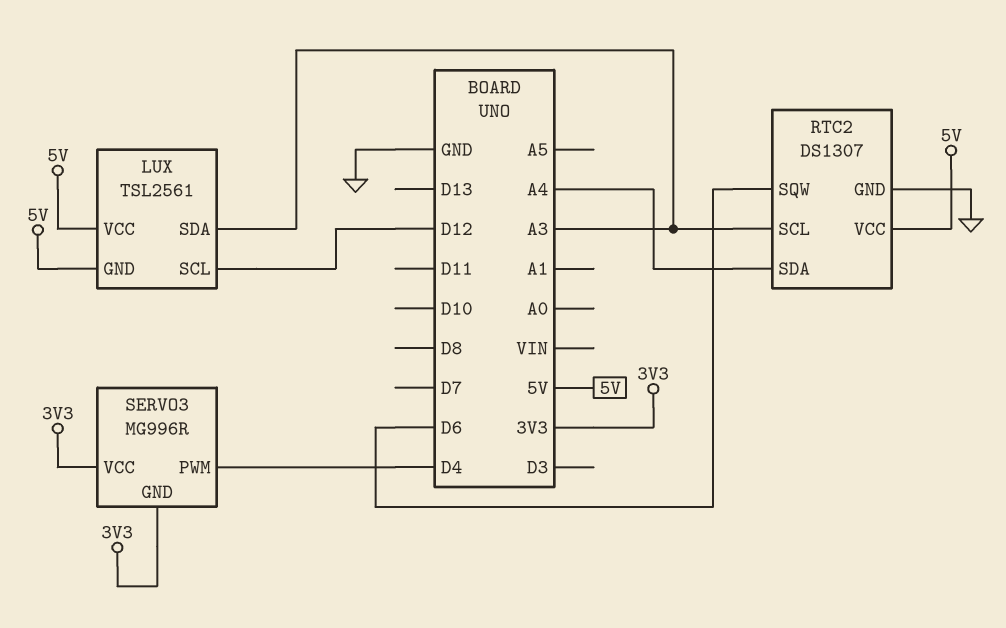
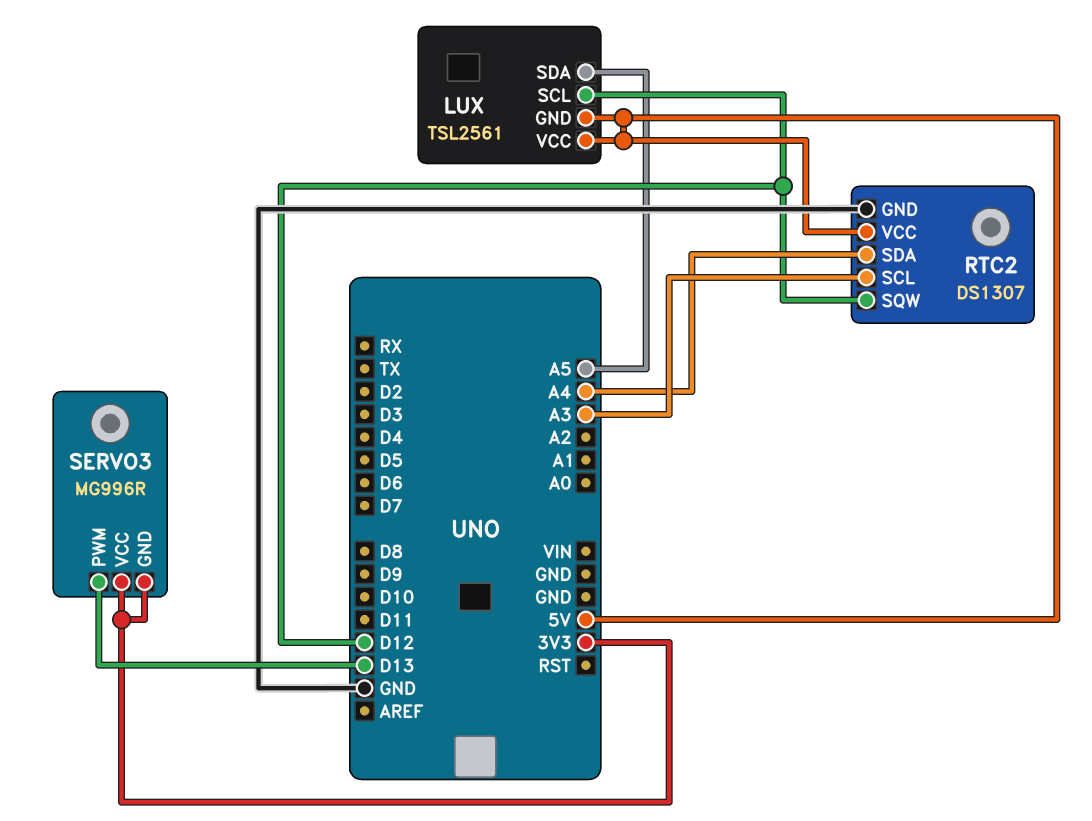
LUX pin SDA: A3 -> A5
RTC2 pin SQW: D6 -> D12
SERVO3 pin PWM: D4 -> D13

